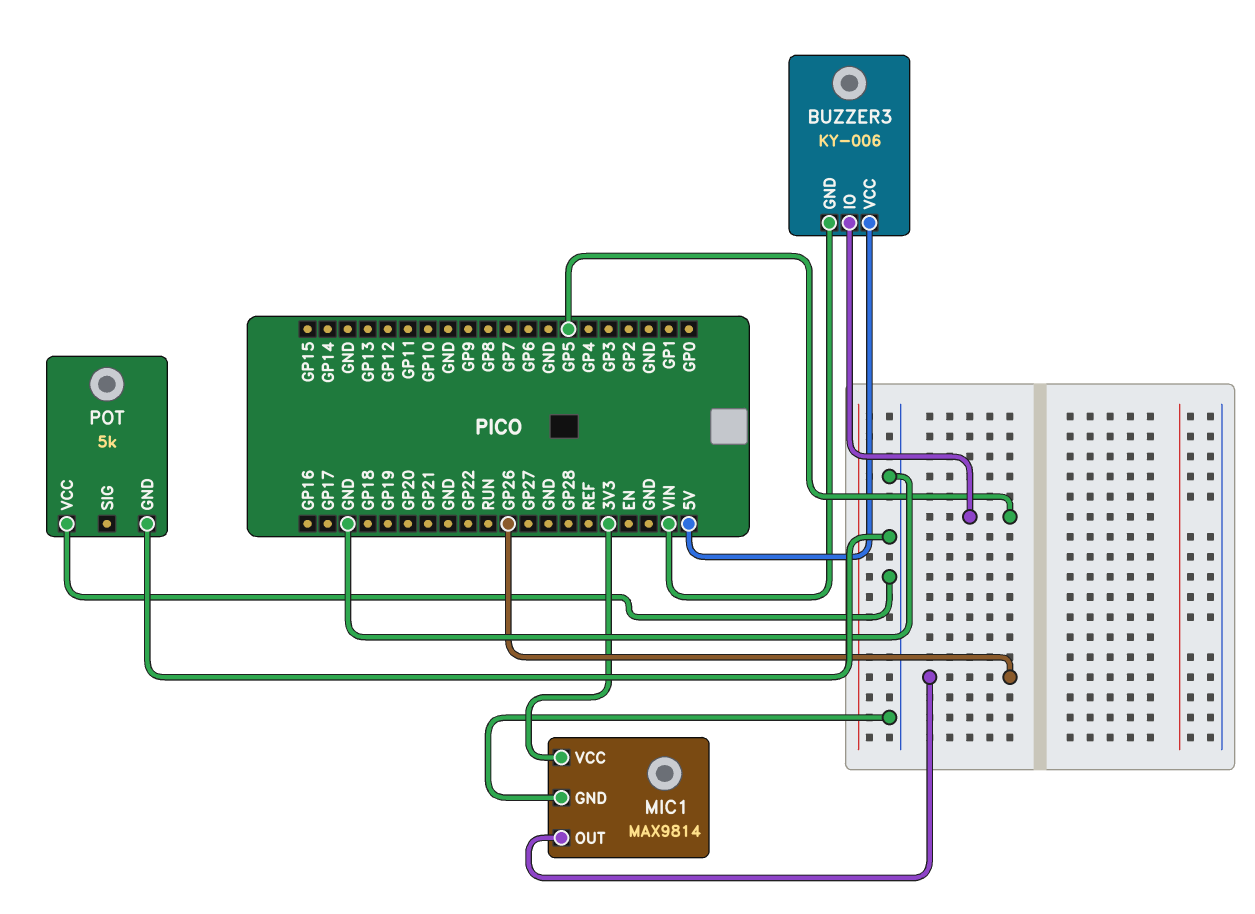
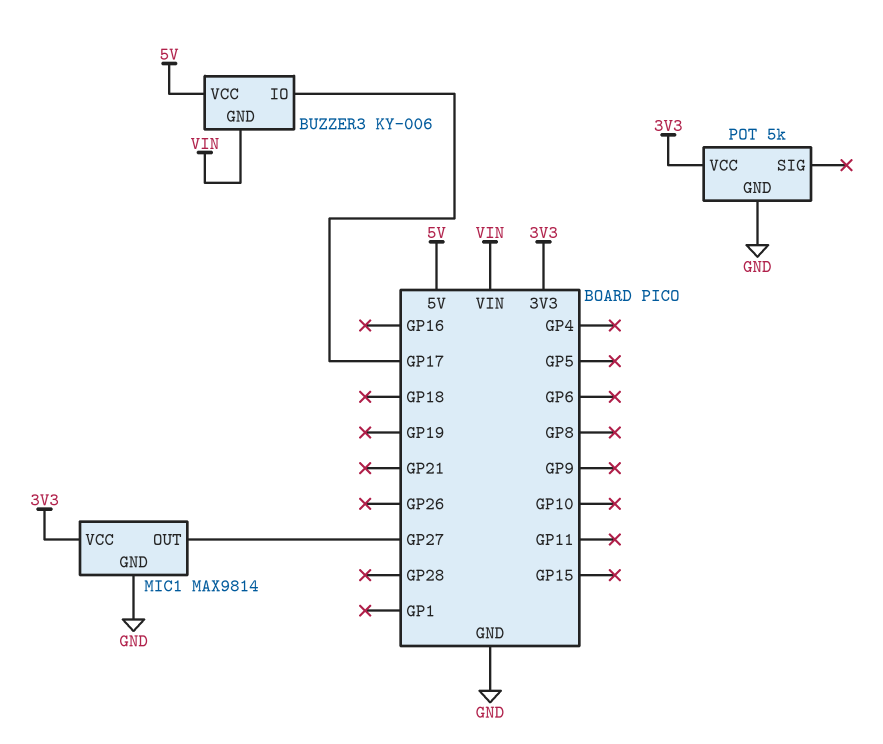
BUZZER3 pin IO: GP5 -> GP17
MIC1 pin OUT: GP26 -> GP27
POT pin VCC: GND -> 3V3

